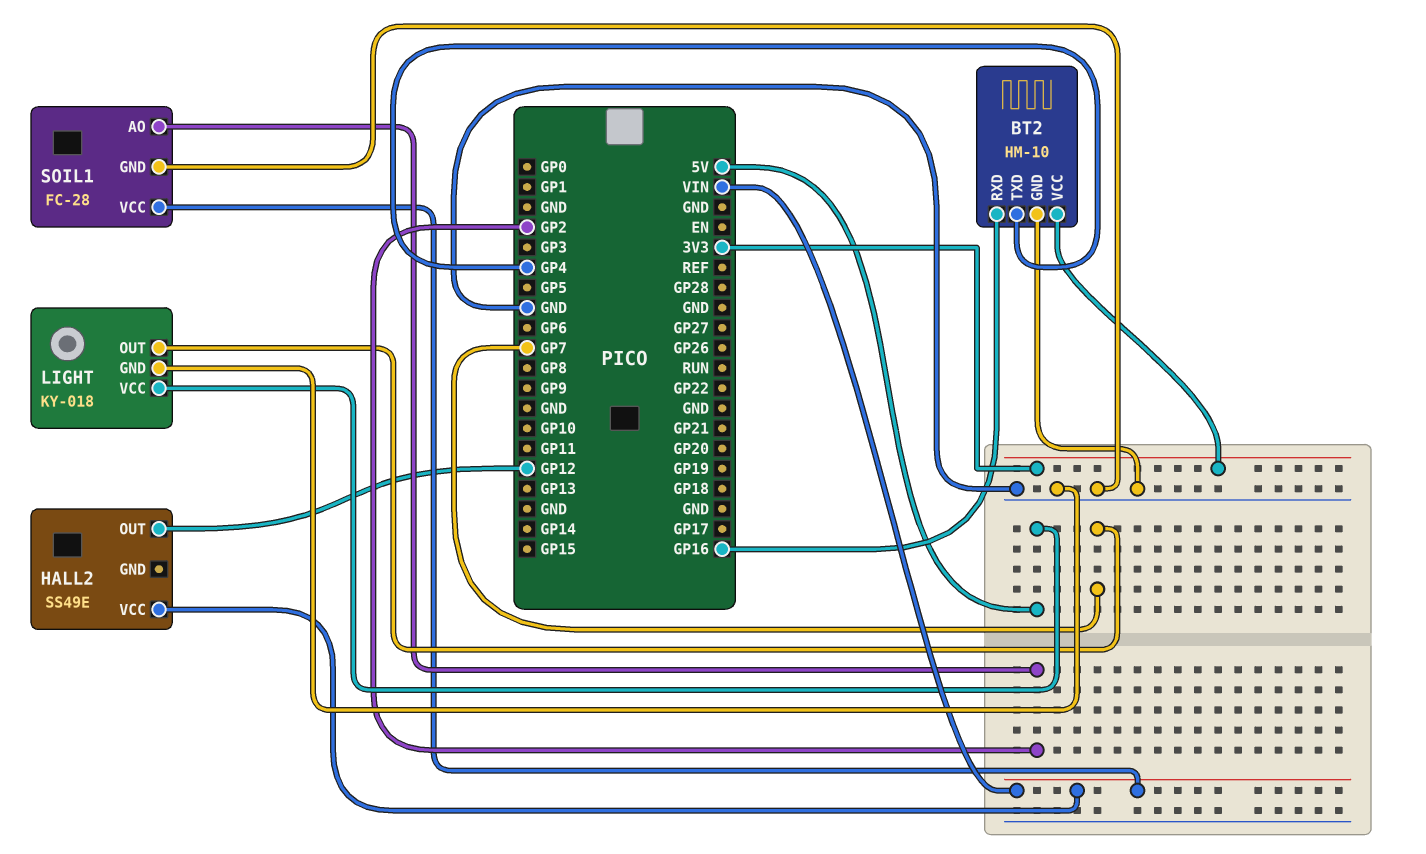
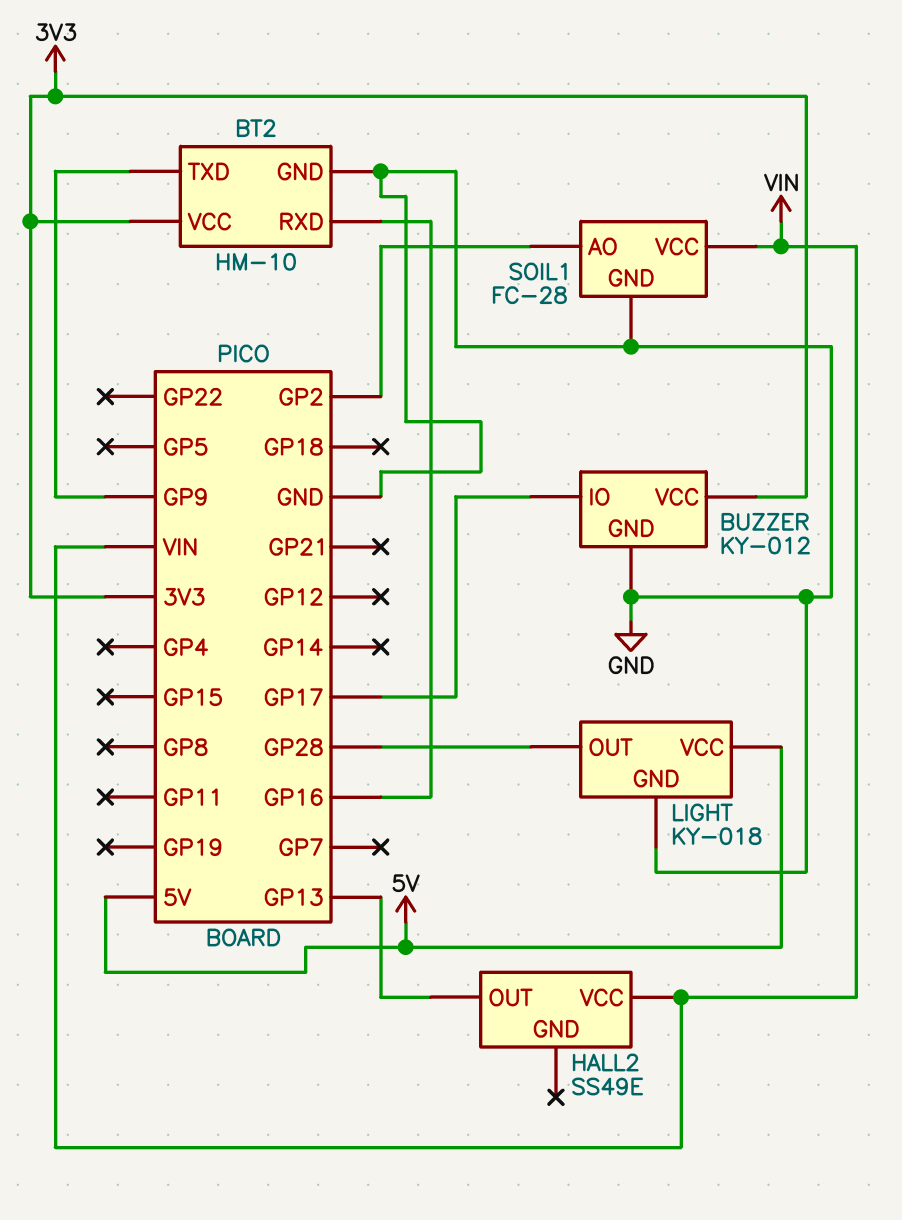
BT2 pin TXD: GP4 -> GP9
BUZZER: none -> KY-012
BUZZER pin GND: none -> GND
BUZZER pin IO: none -> GP17
BUZZER pin VCC: none -> 3V3
HALL2 pin OUT: GP12 -> GP13
LIGHT pin OUT: GP7 -> GP28

